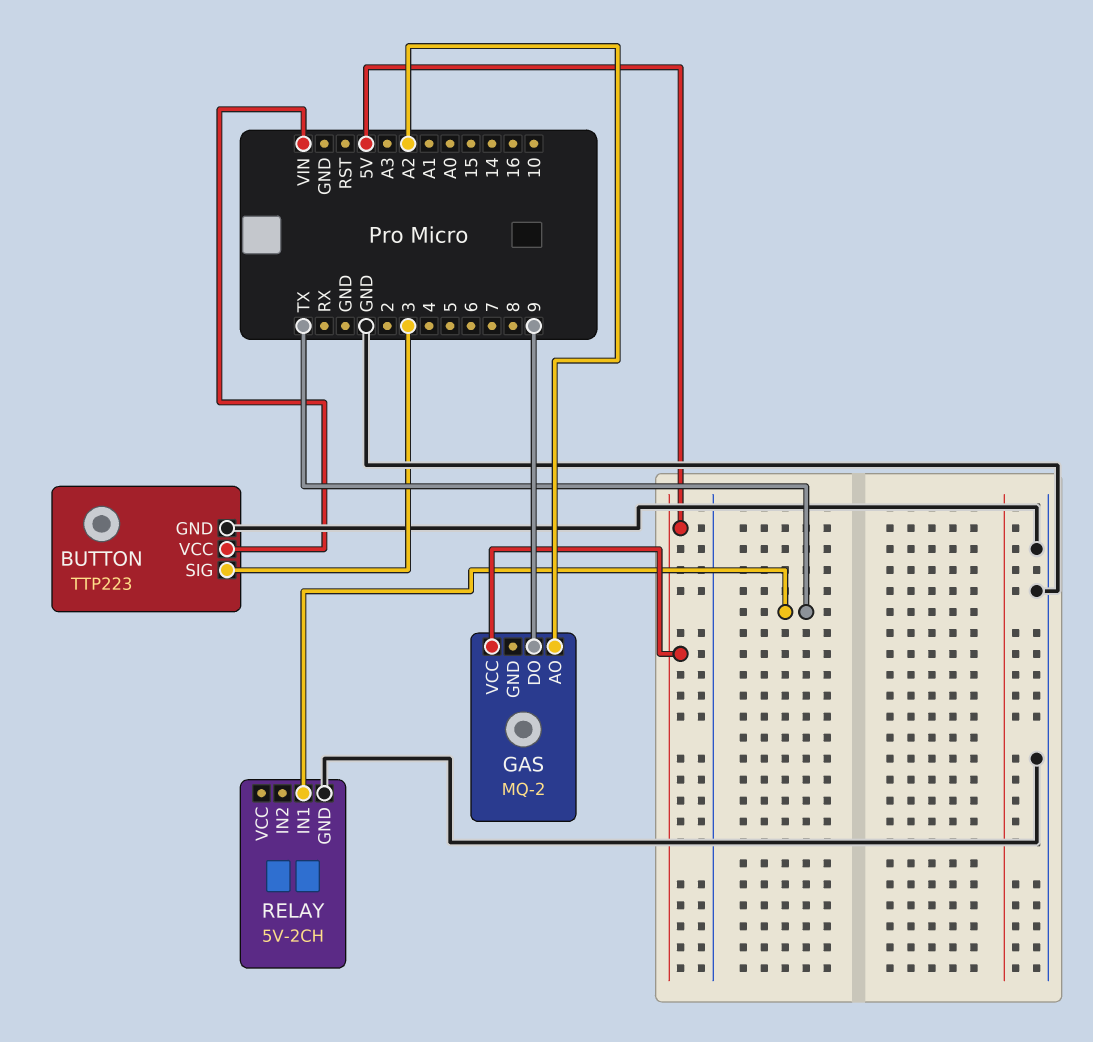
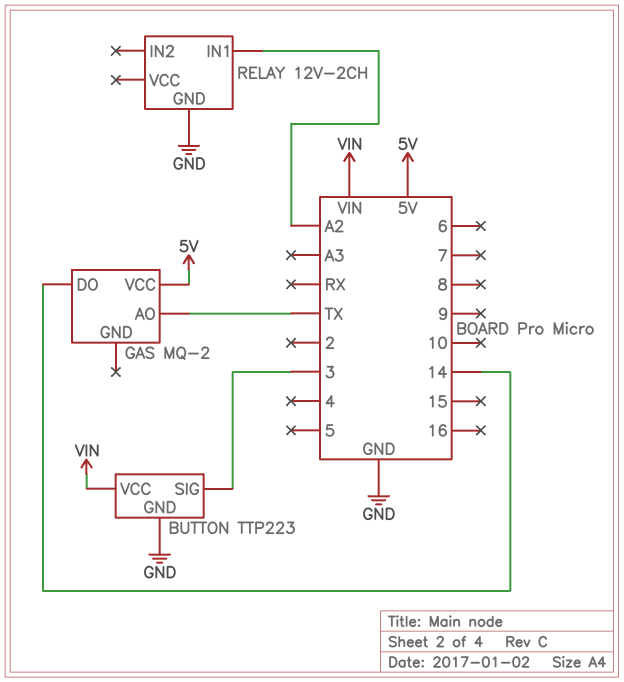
GAS pin AO: A2 -> TX
GAS pin DO: 9 -> 14
RELAY: 5V-2CH -> 12V-2CH
RELAY pin IN1: TX -> A2

